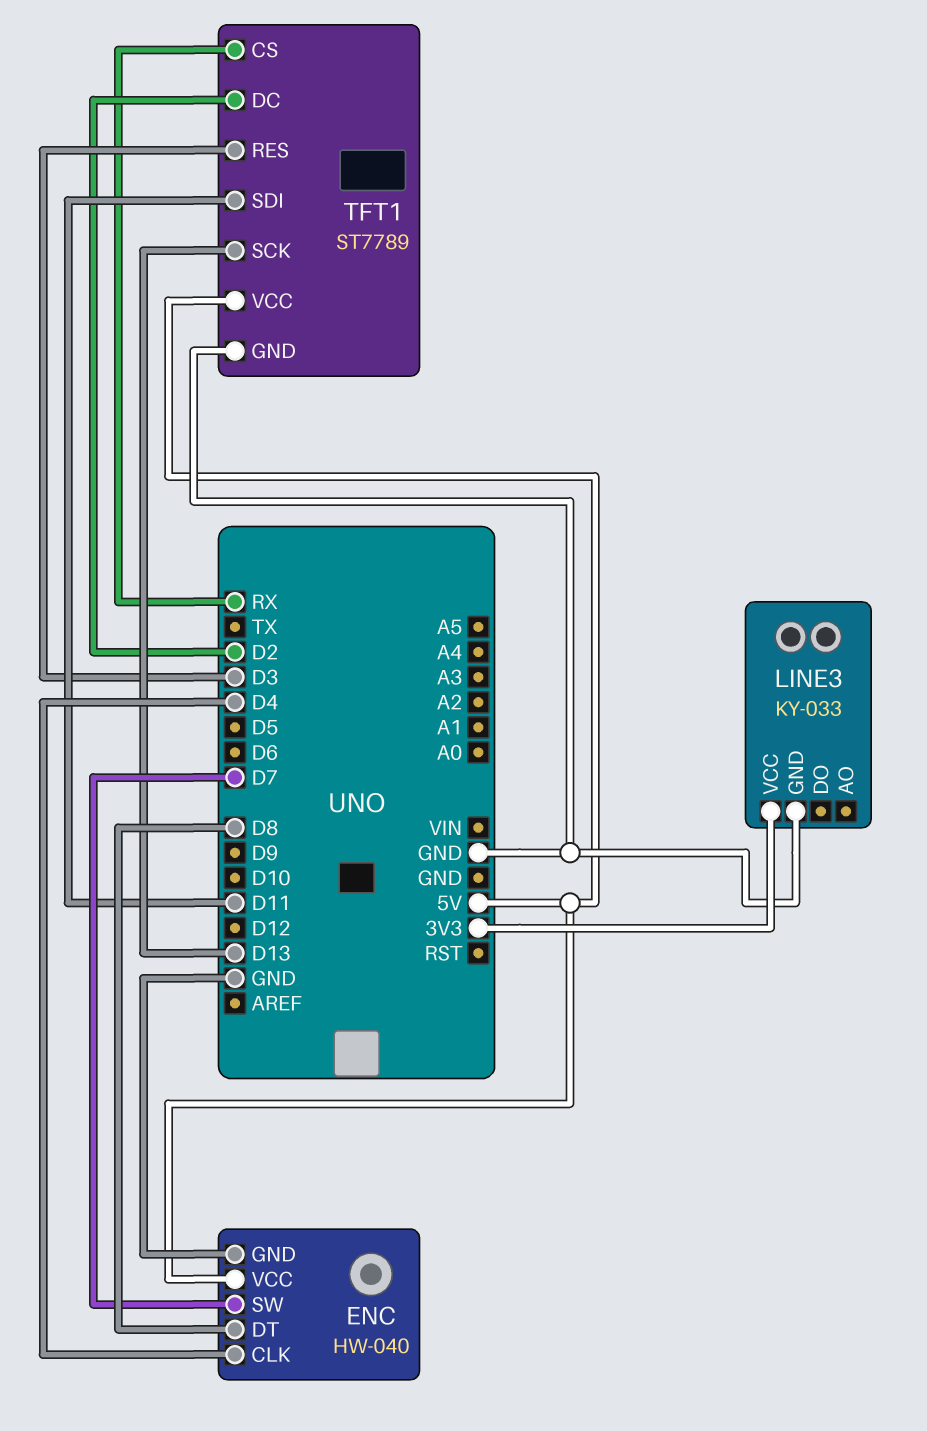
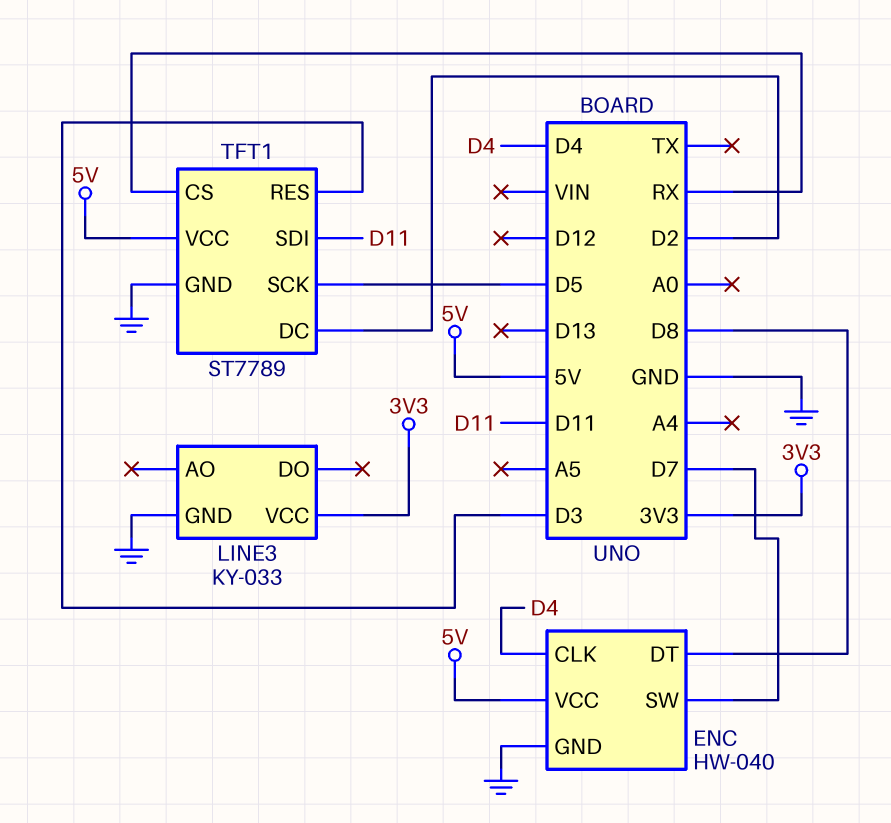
TFT1 pin SCK: D13 -> D5

